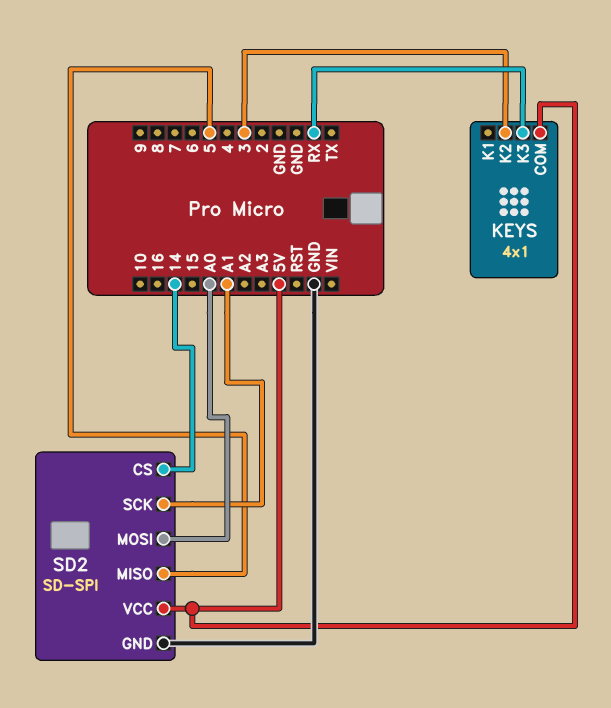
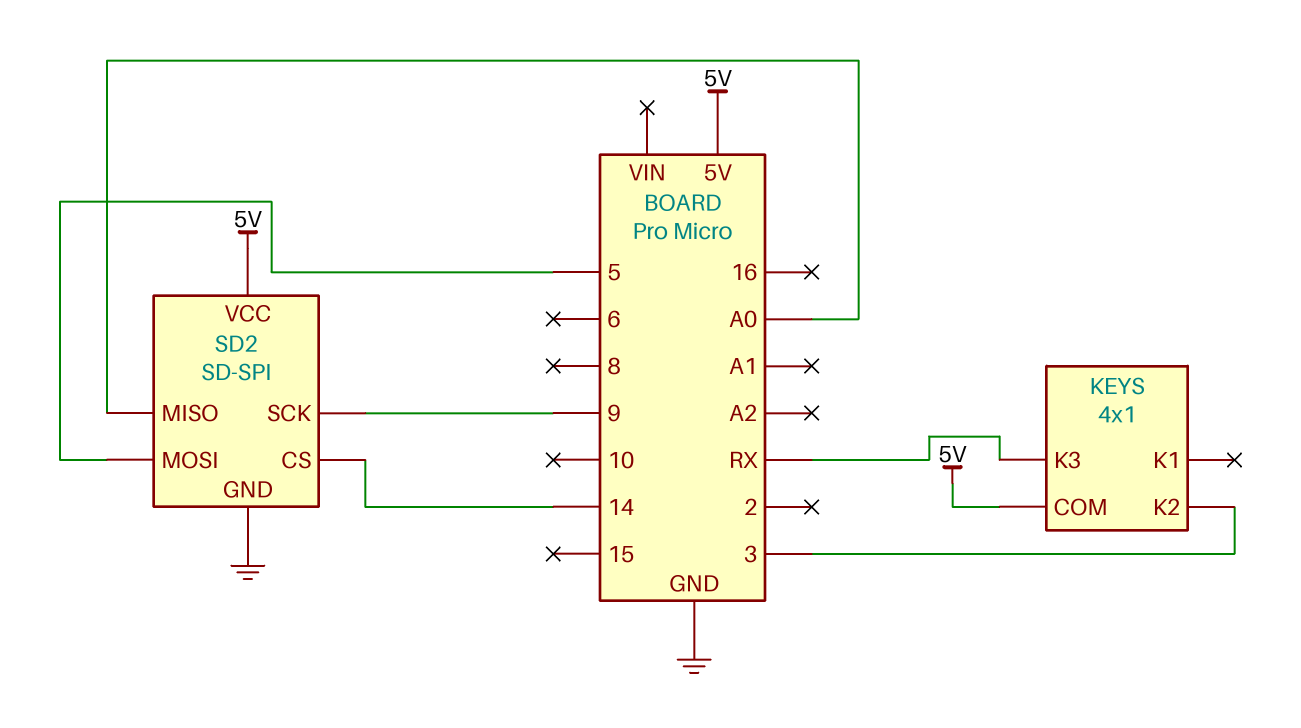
SD2 pin MISO: 5 -> A0
SD2 pin MOSI: A0 -> 5
SD2 pin SCK: A1 -> 9

